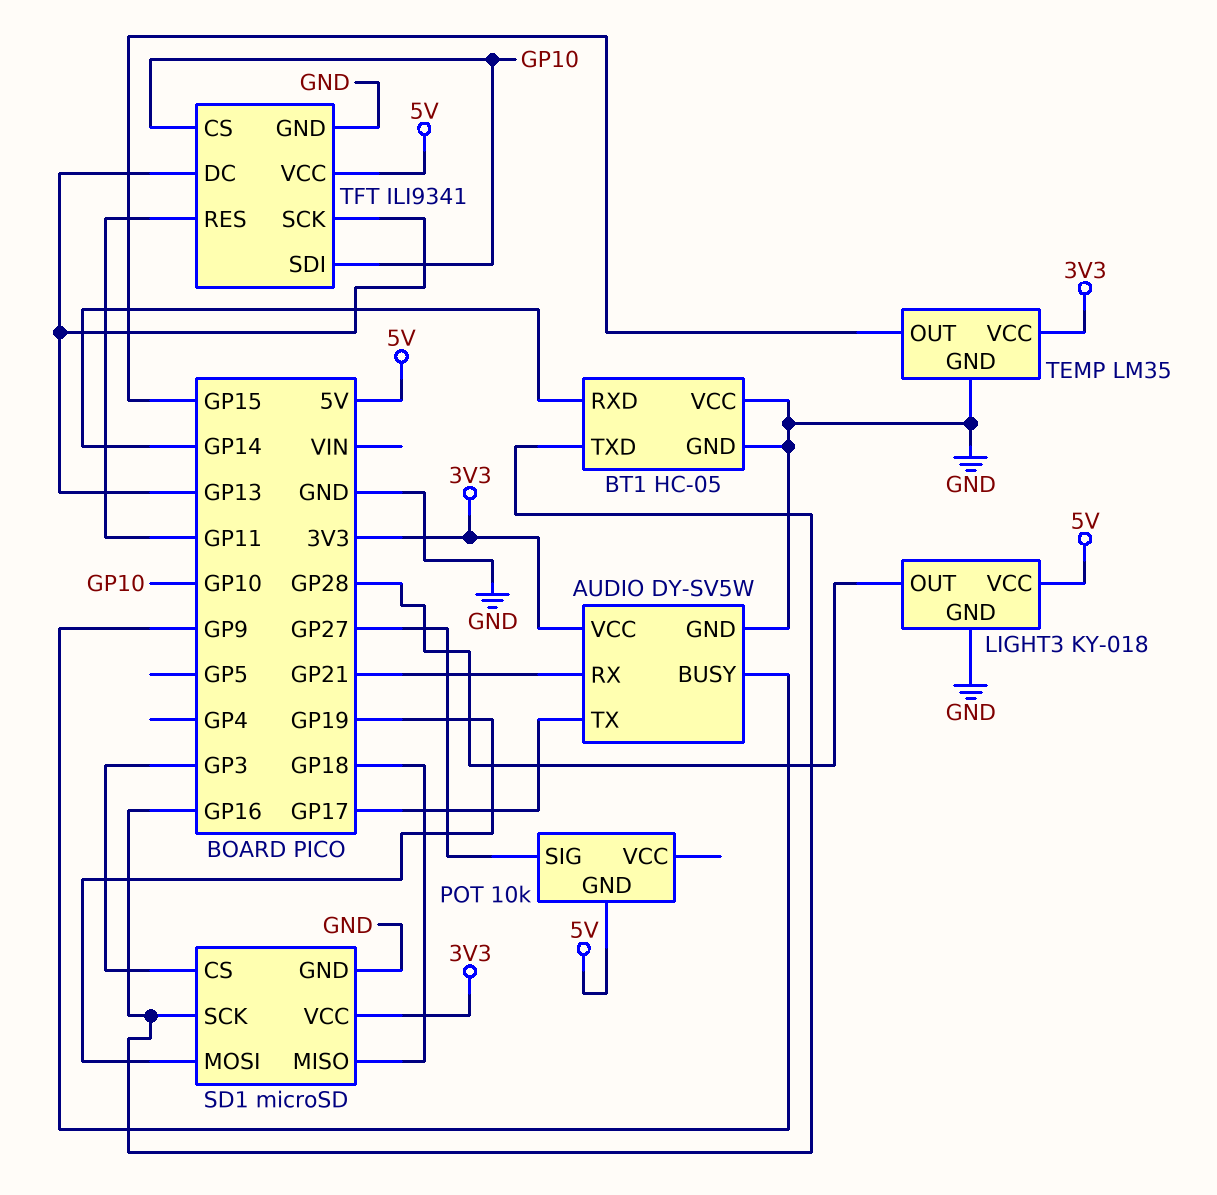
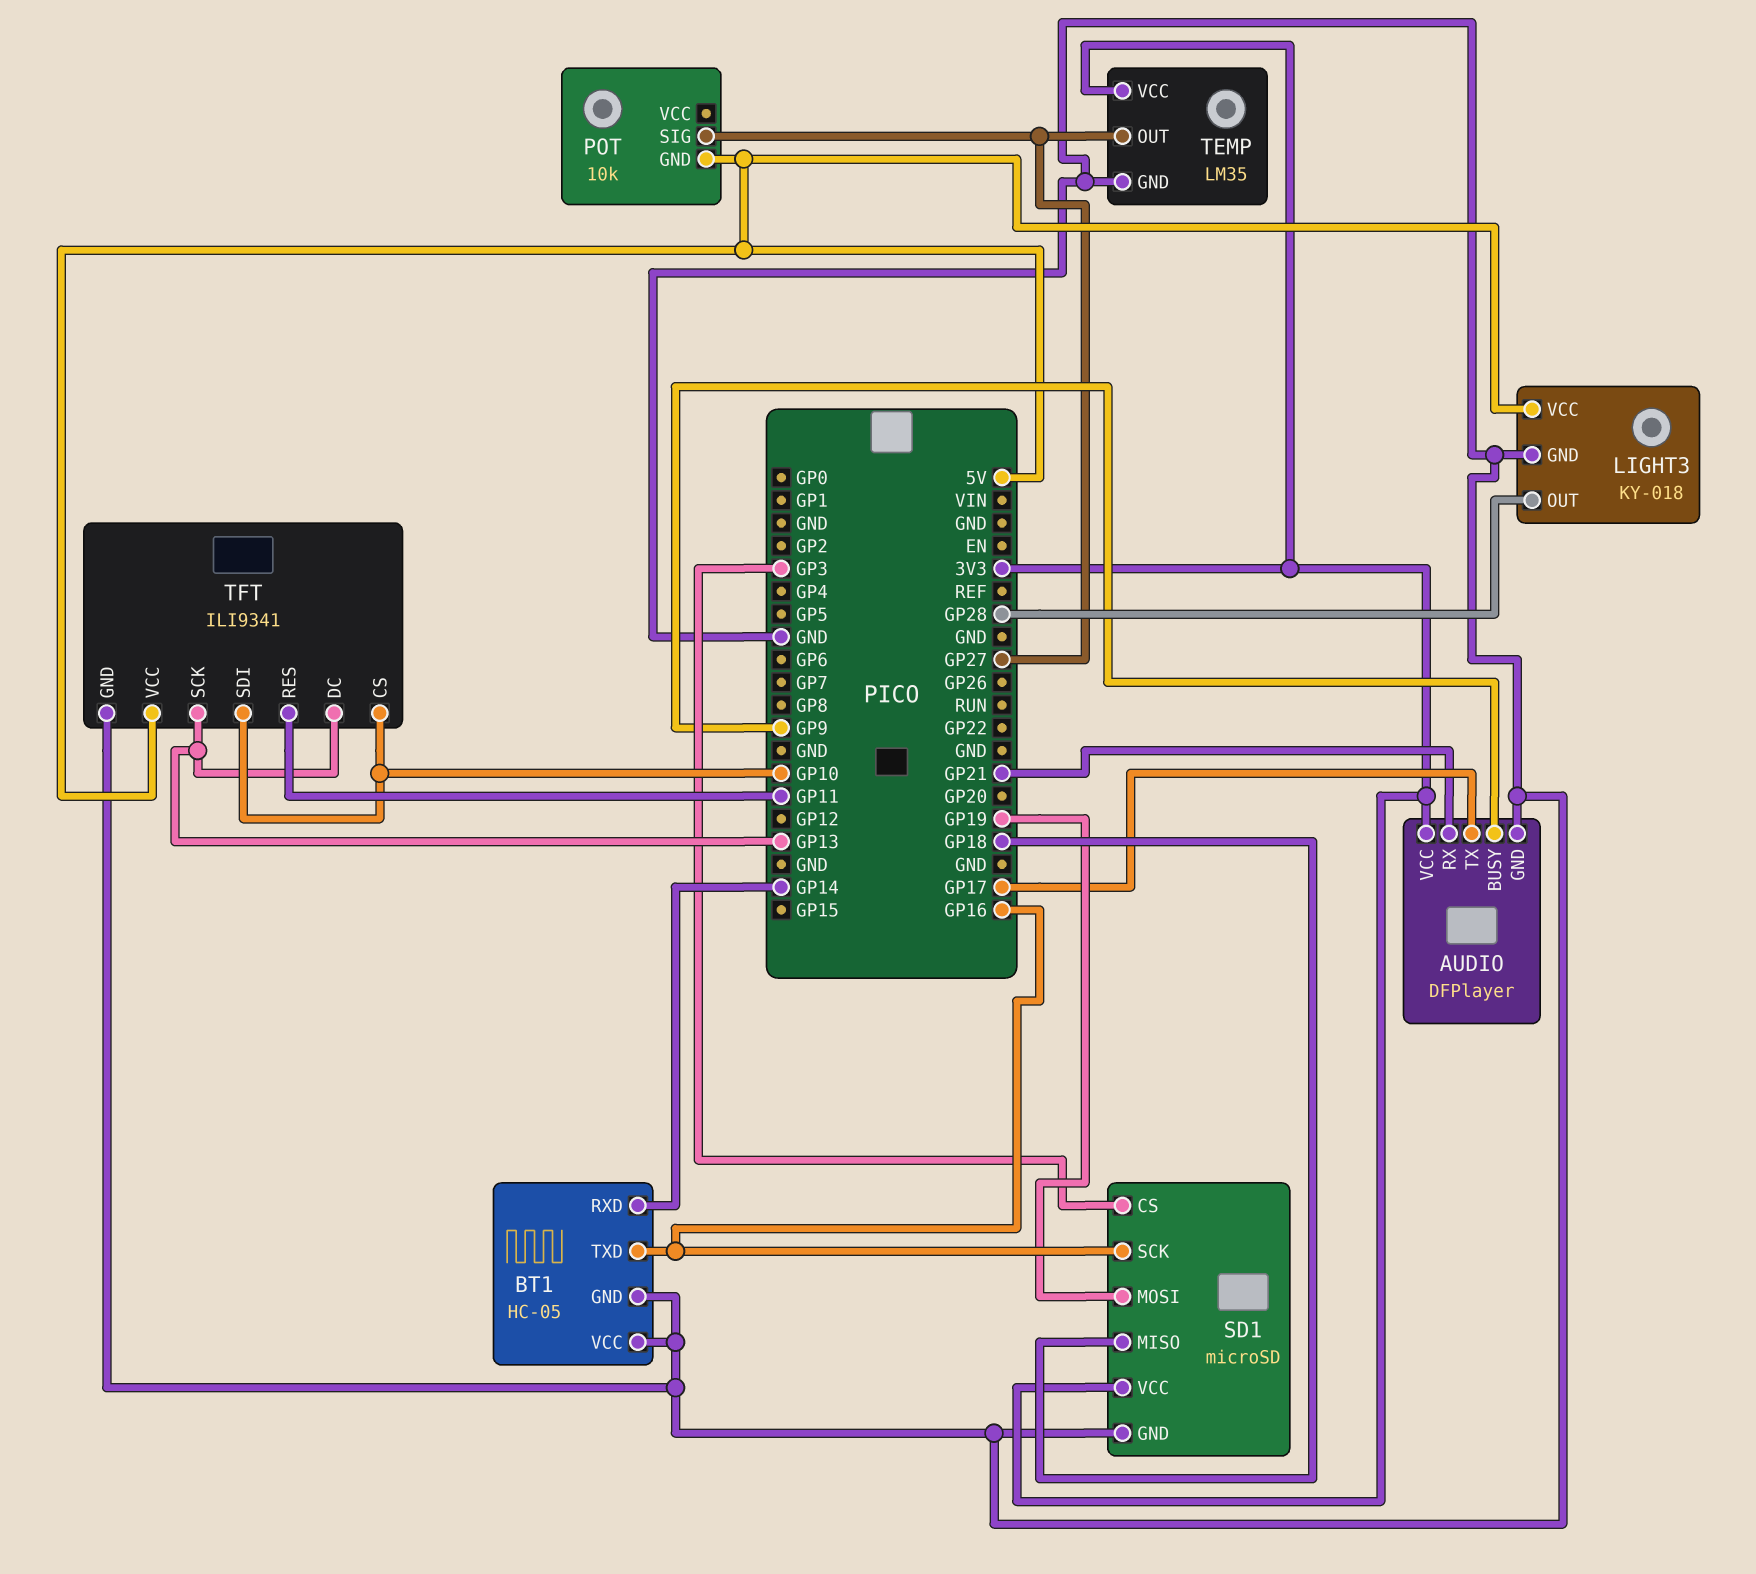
AUDIO: DY-SV5W -> DFPlayer
TEMP pin OUT: GP15 -> GP27

